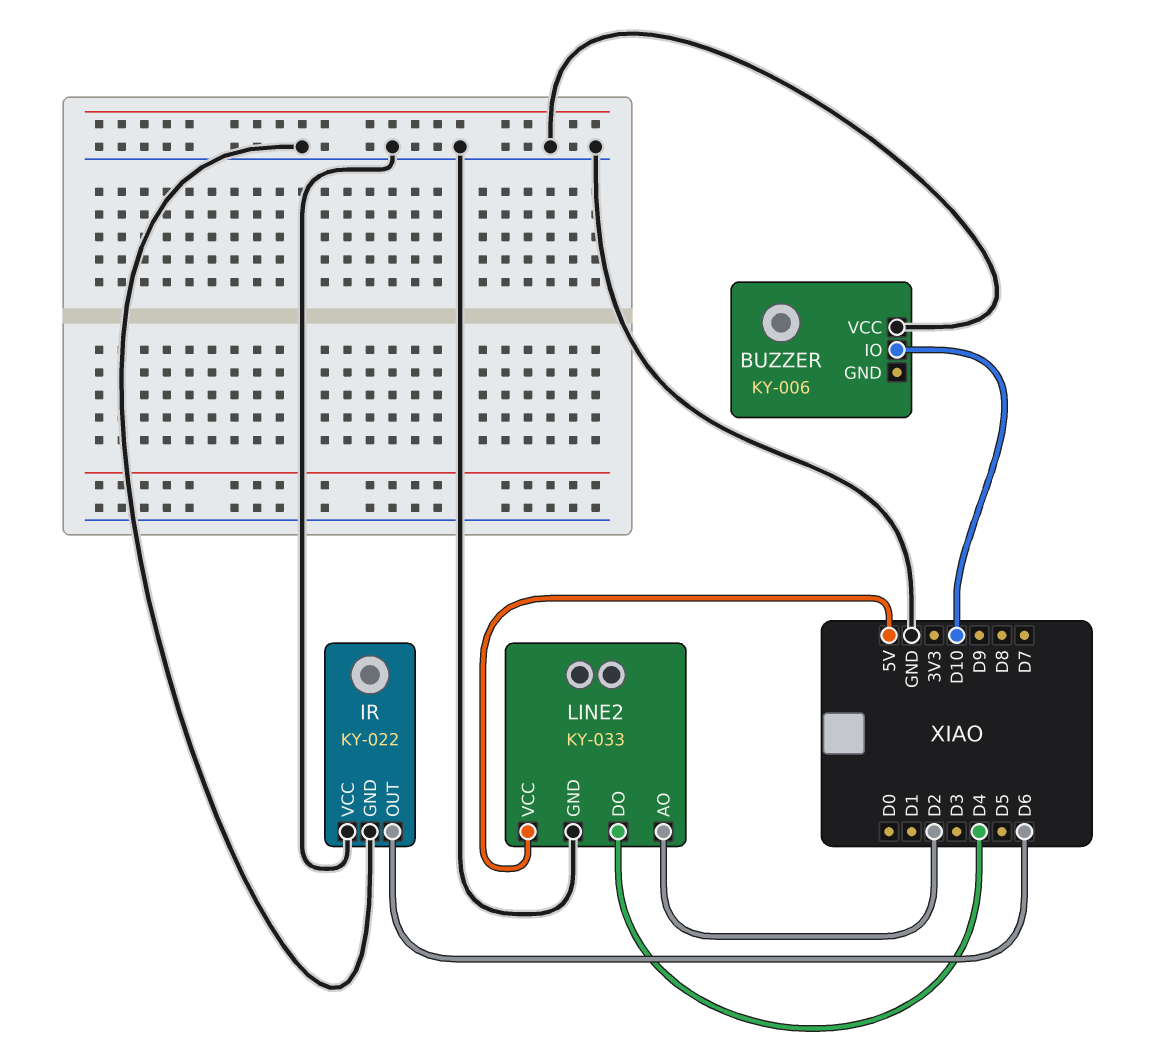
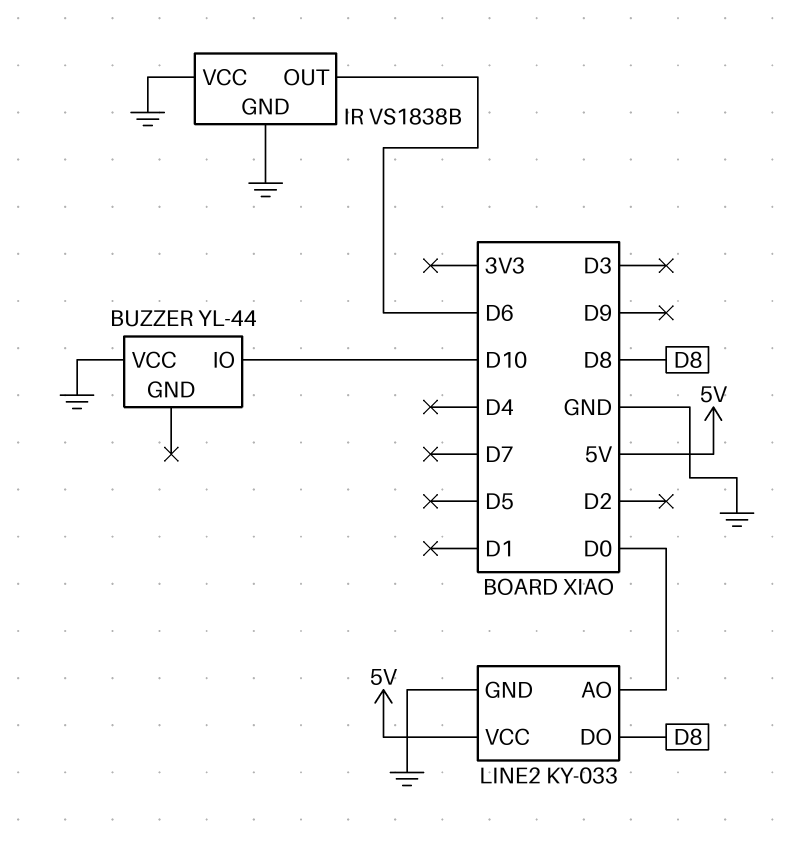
BUZZER: KY-006 -> YL-44
IR: KY-022 -> VS1838B
LINE2 pin AO: D2 -> D0
LINE2 pin DO: D4 -> D8

